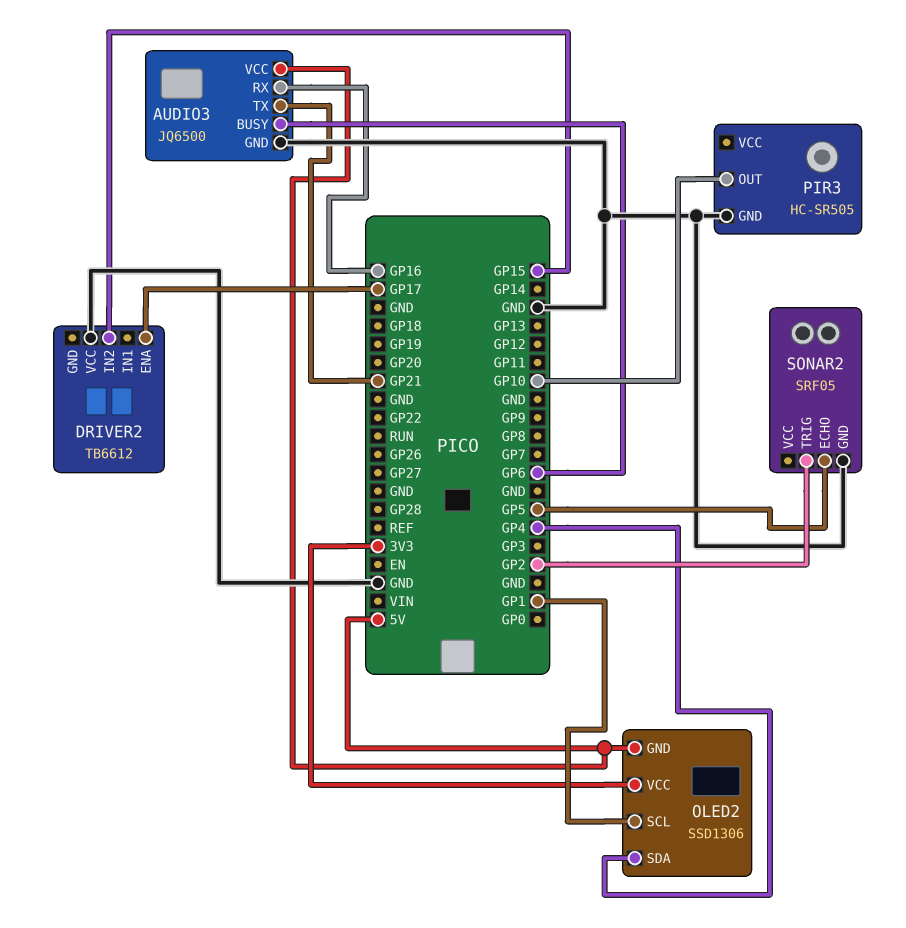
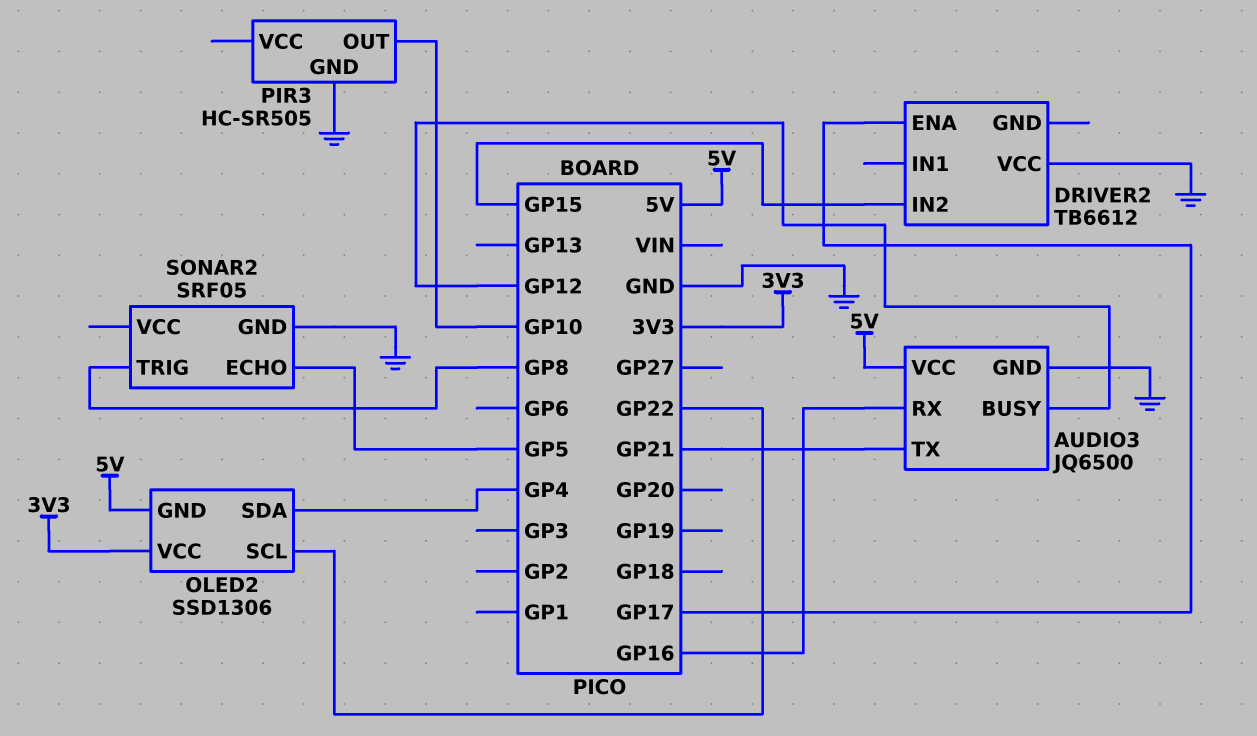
AUDIO3 pin BUSY: GP6 -> GP12
OLED2 pin SCL: GP1 -> GP22
SONAR2 pin TRIG: GP2 -> GP8

